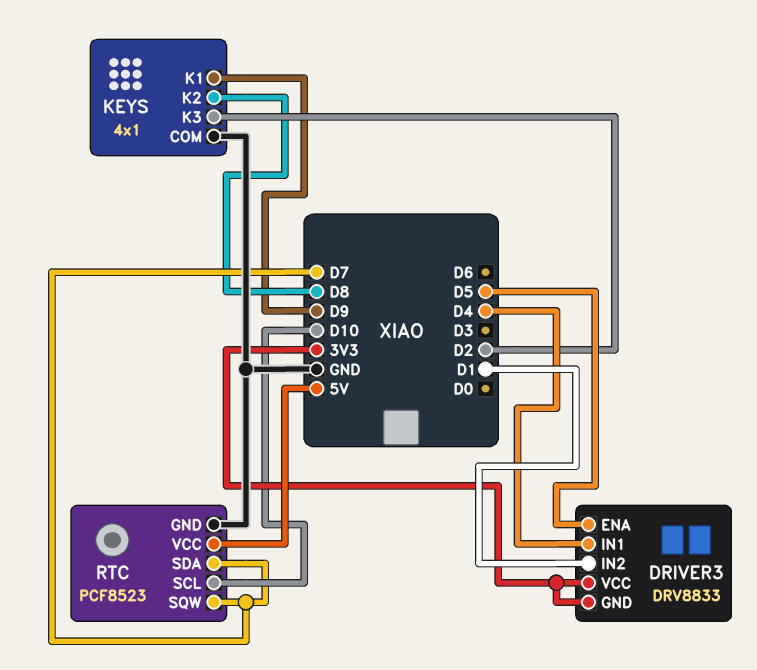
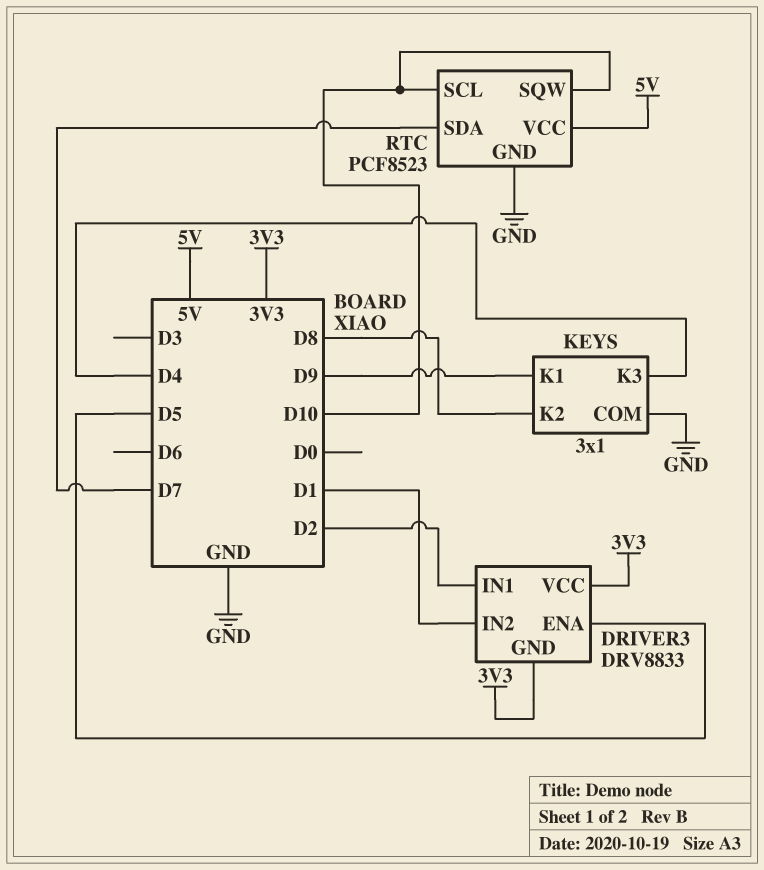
DRIVER3 pin IN1: D4 -> D2
KEYS: 4x1 -> 3x1
KEYS pin K3: D2 -> D4
RTC pin SQW: D7 -> D10

